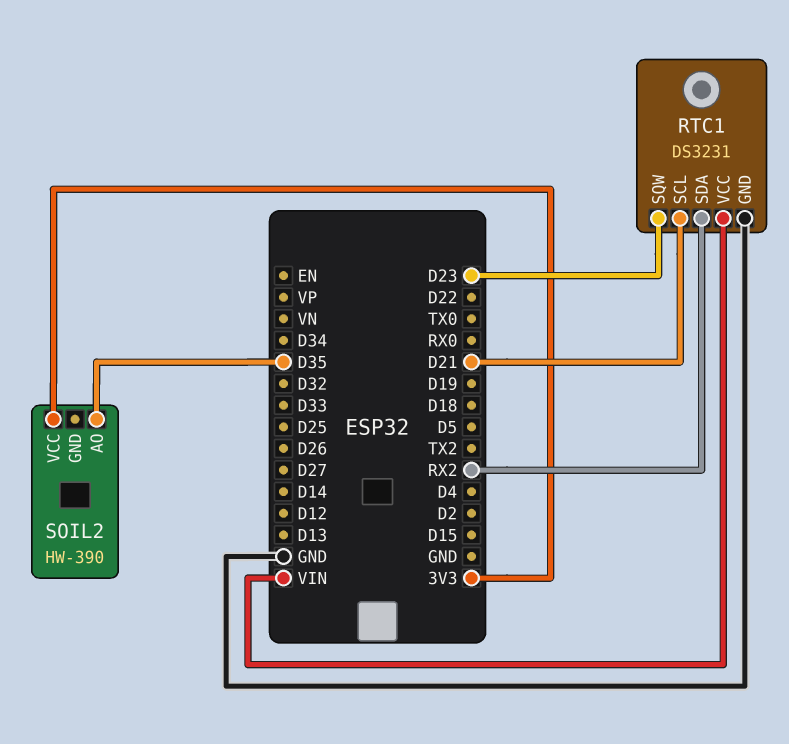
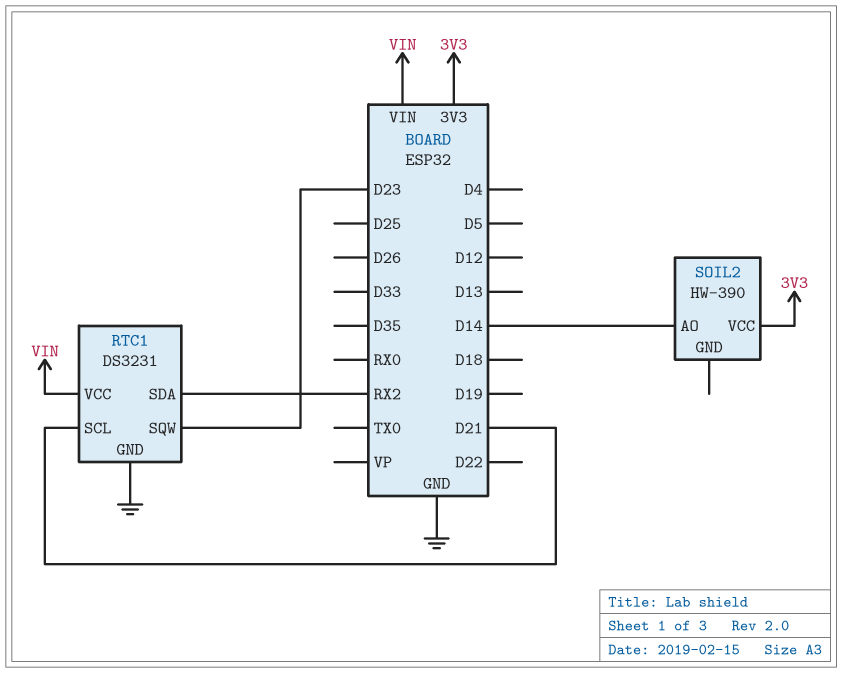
SOIL2 pin AO: D35 -> D14

